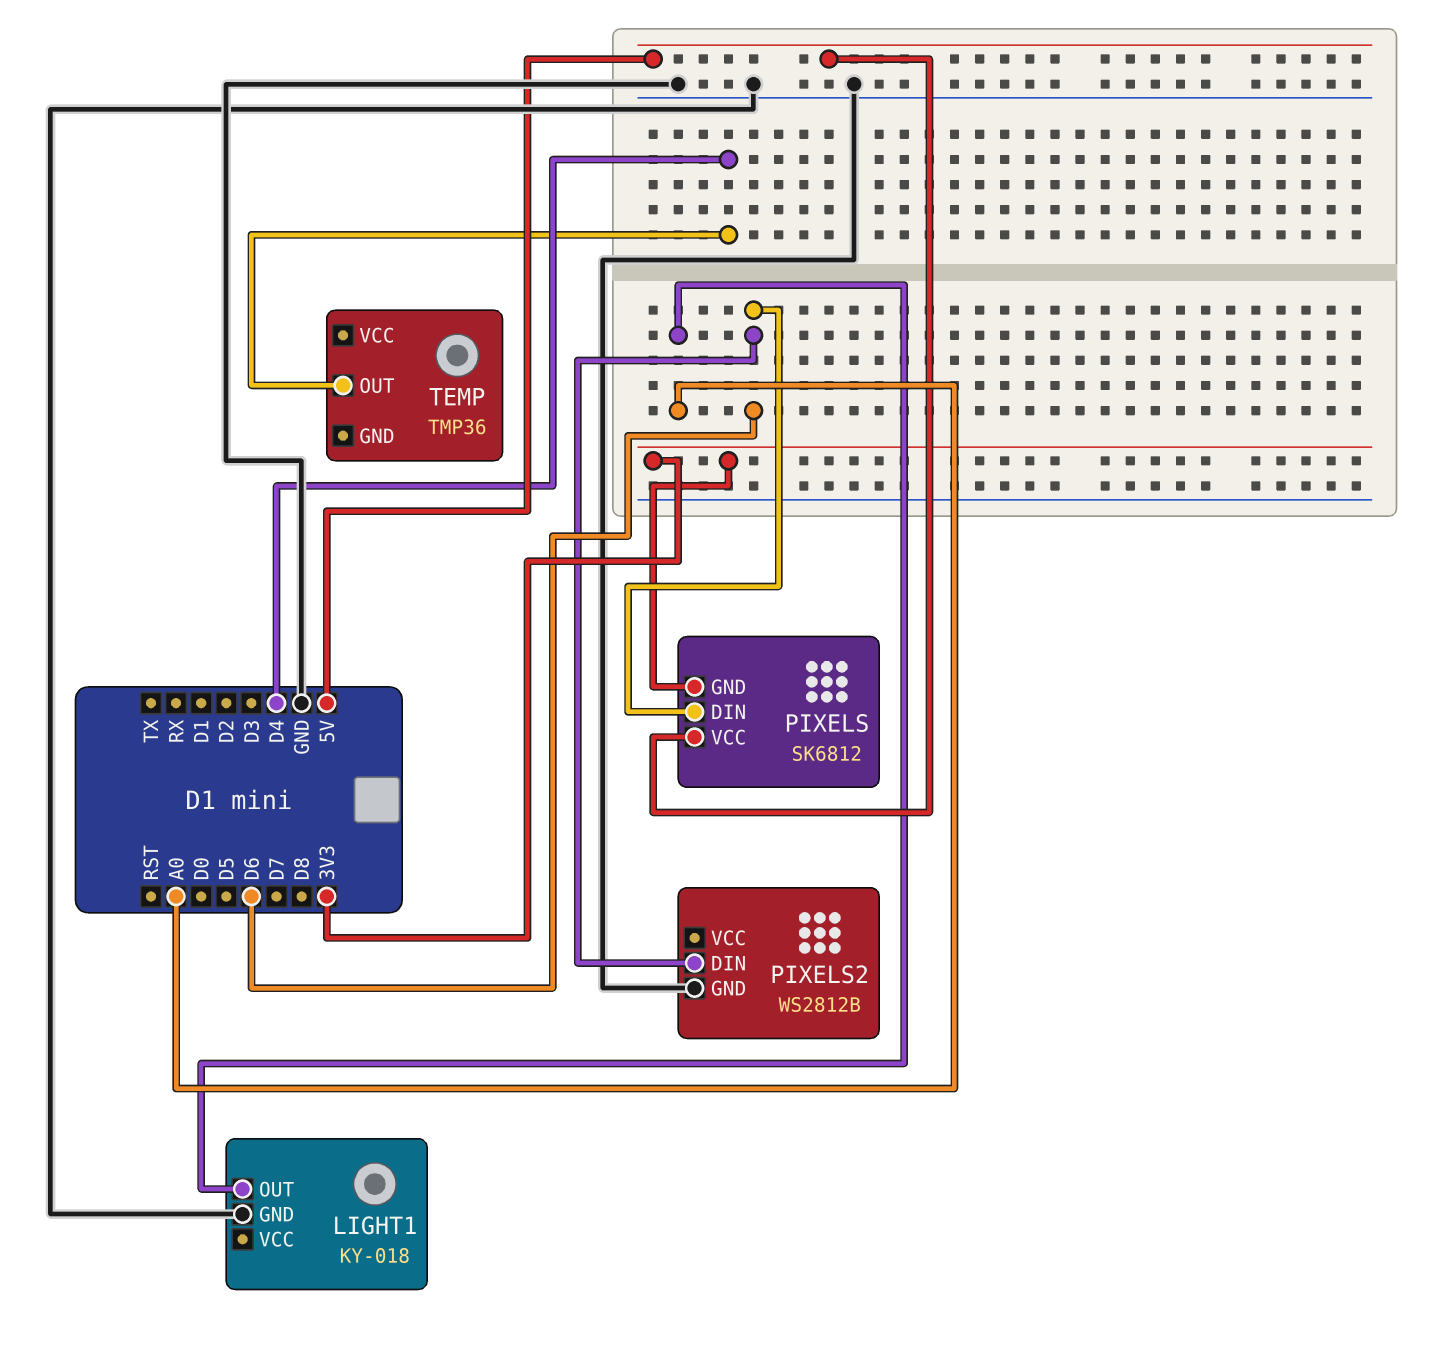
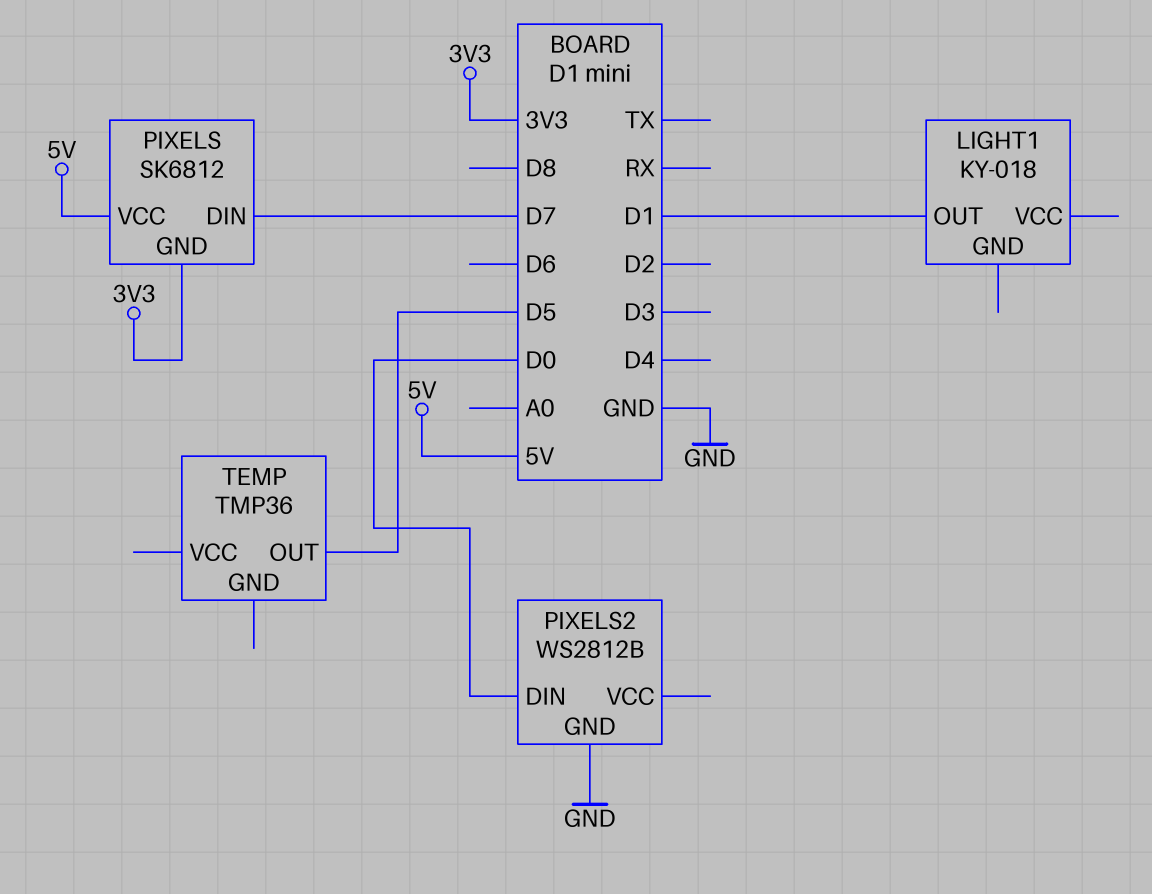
LIGHT1 pin GND: GND -> none
LIGHT1 pin OUT: A0 -> D1
PIXELS pin DIN: D6 -> D7
PIXELS2 pin DIN: D6 -> D0
TEMP pin OUT: D4 -> D5

